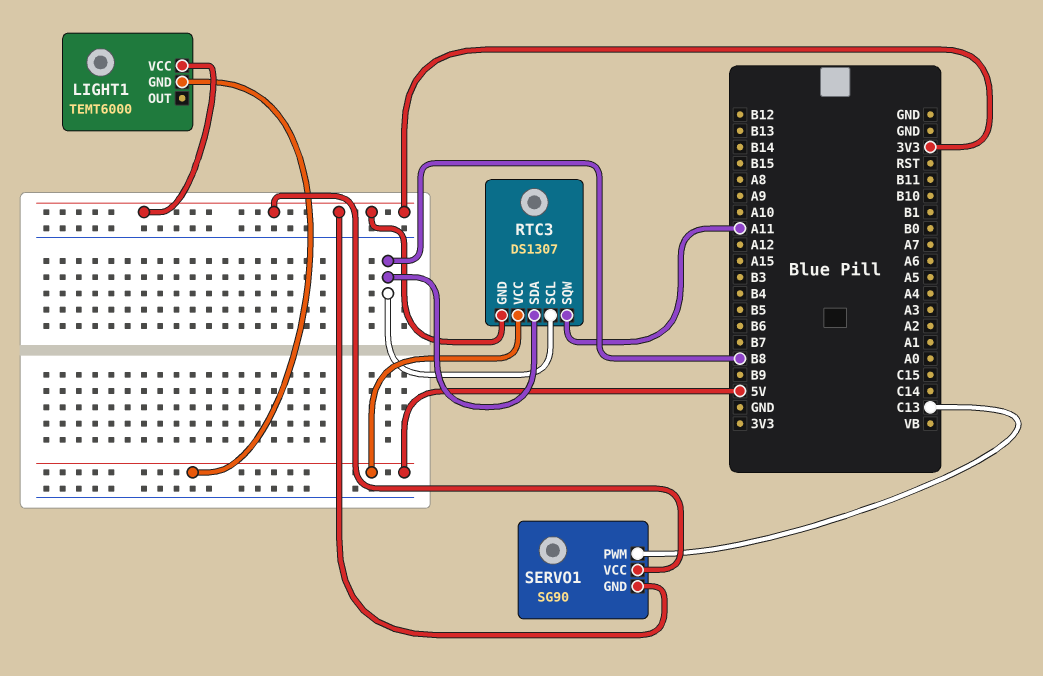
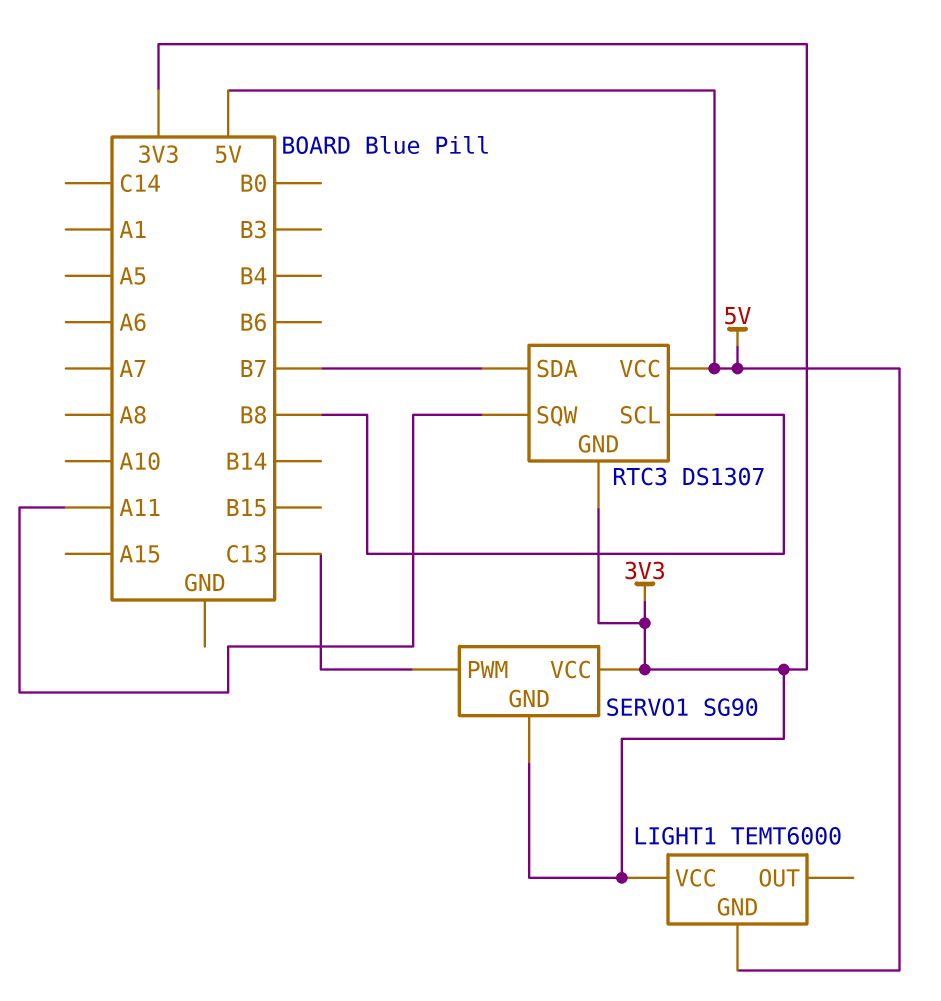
RTC3 pin SDA: B8 -> B7

